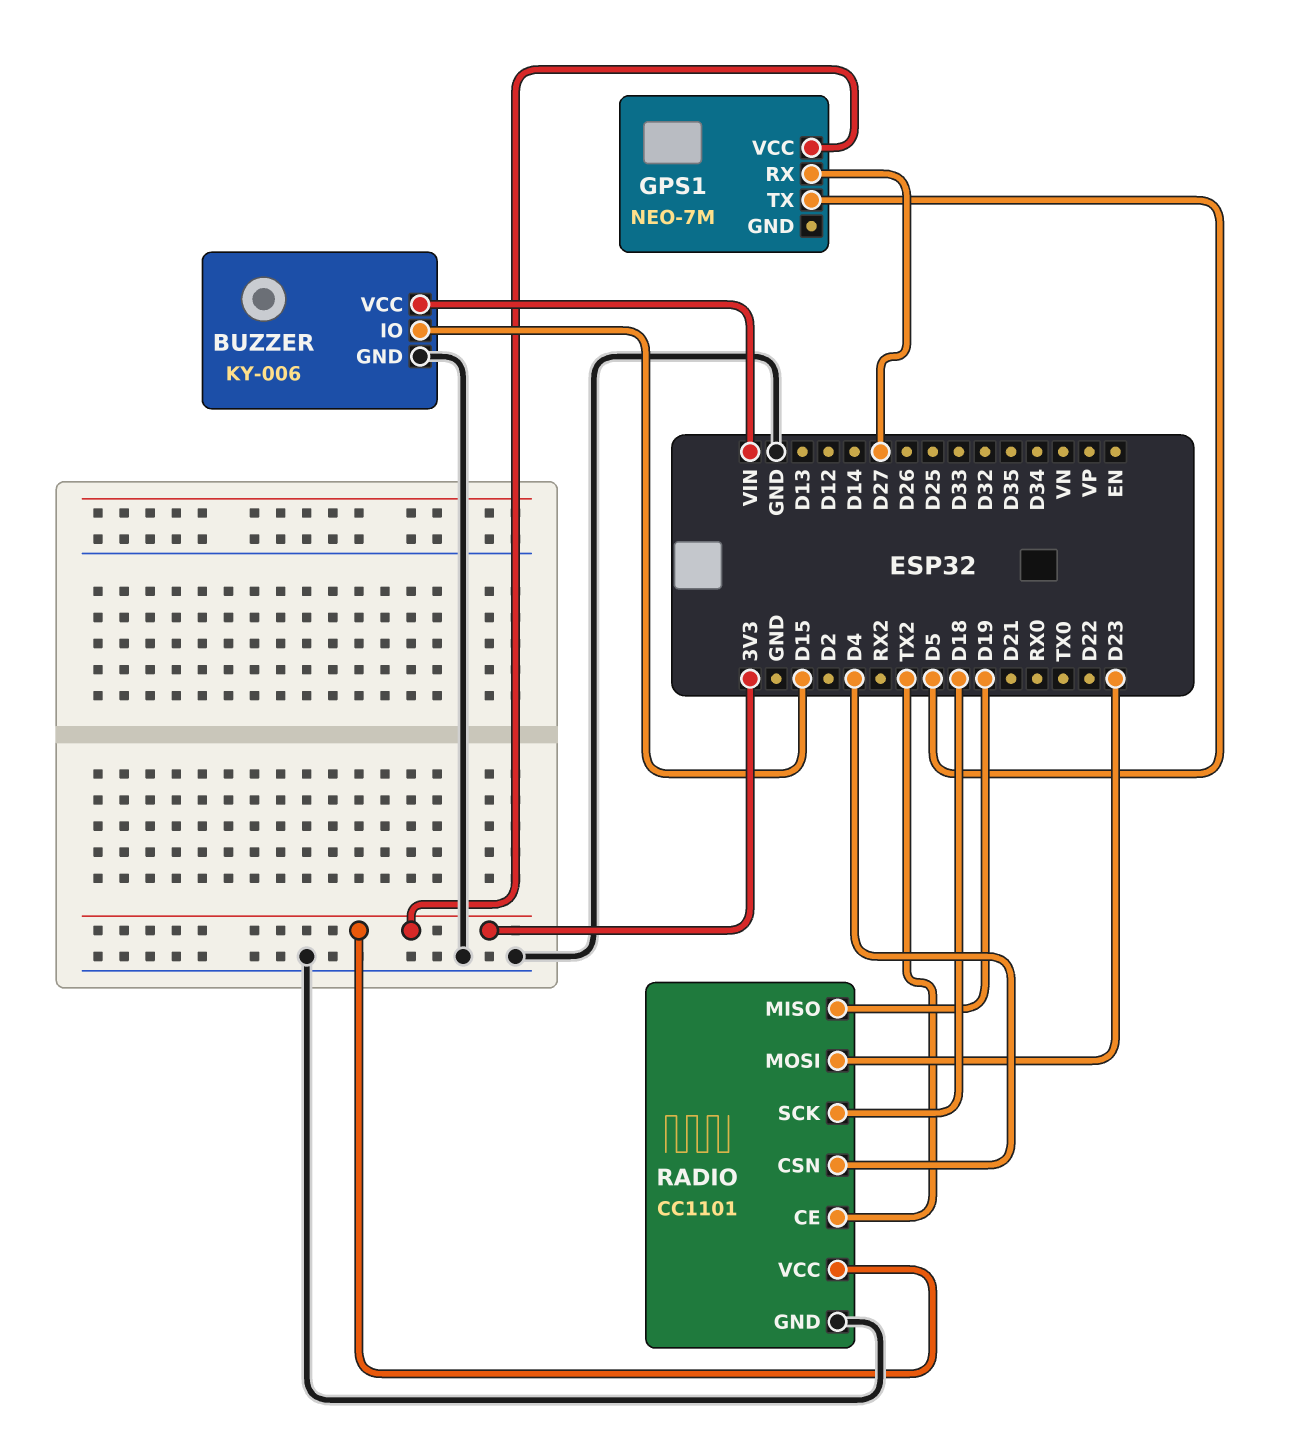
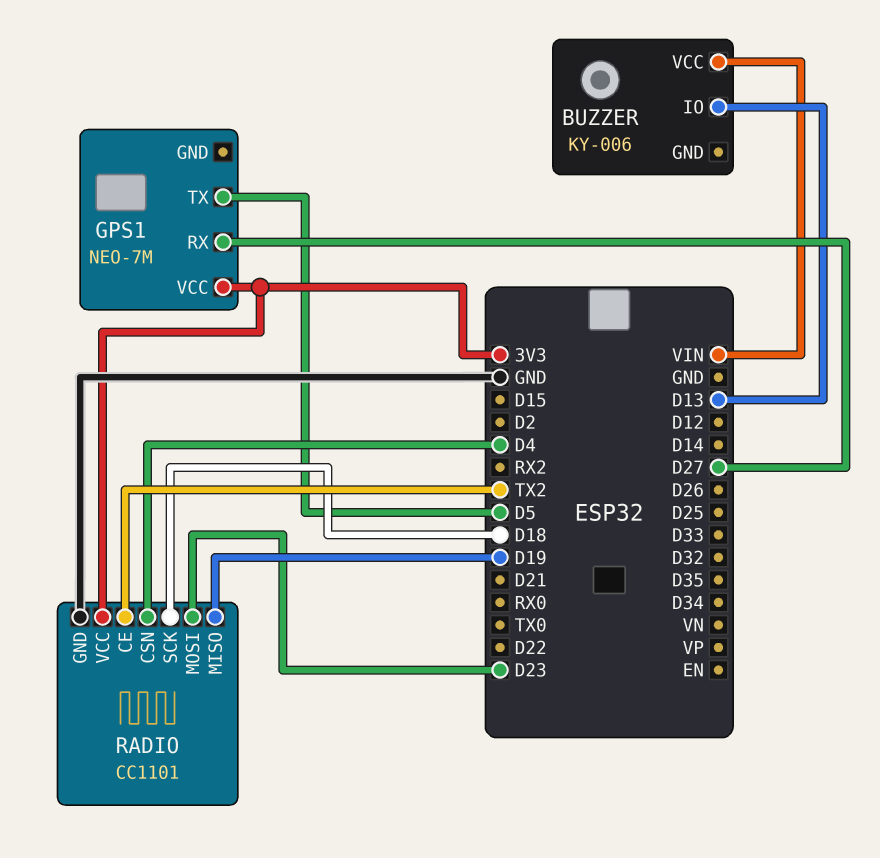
BUZZER pin GND: GND -> none
BUZZER pin IO: D15 -> D13

